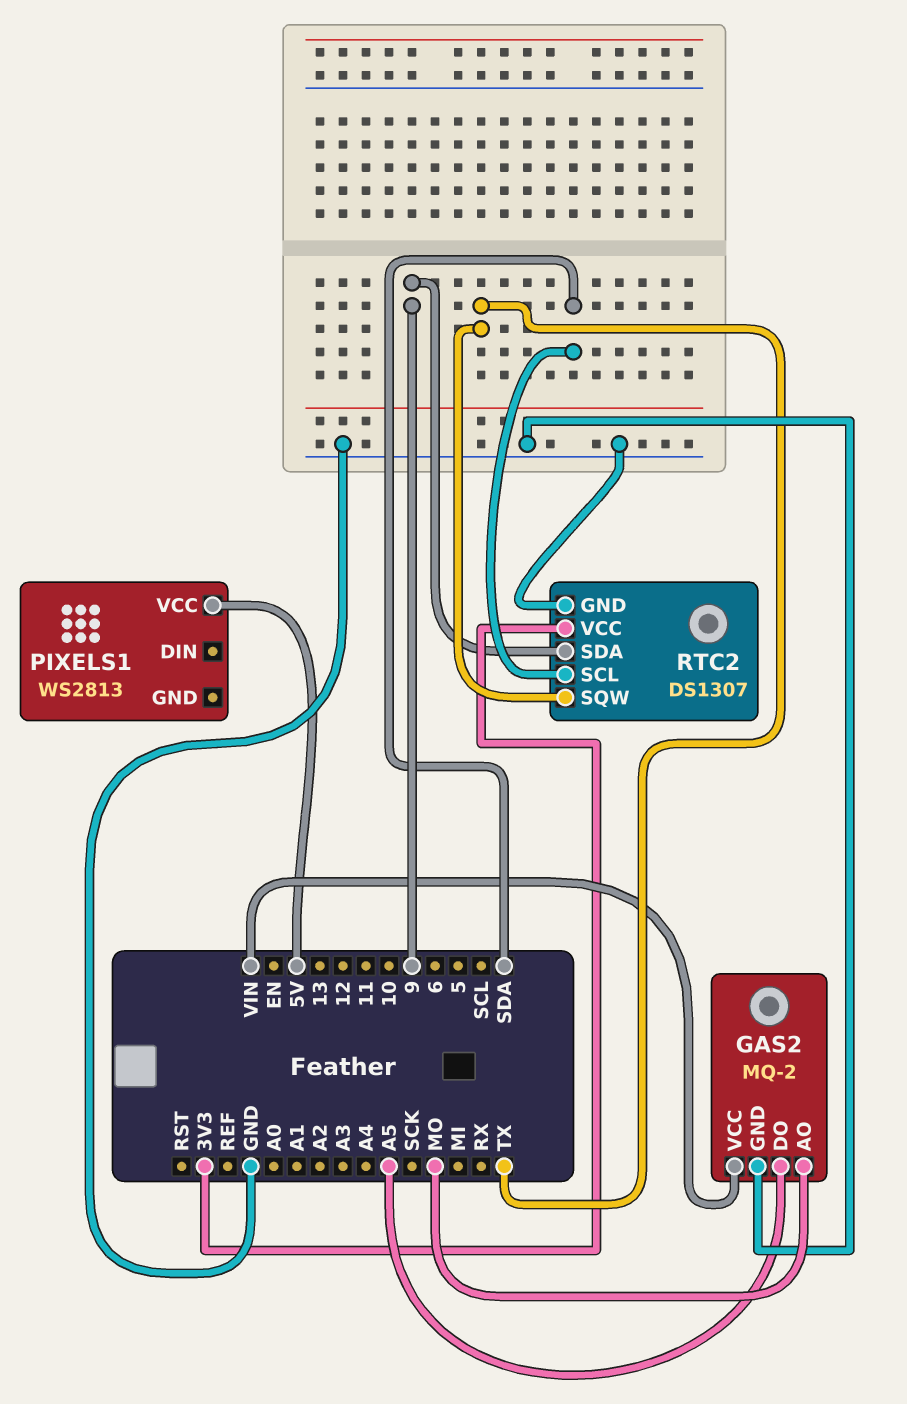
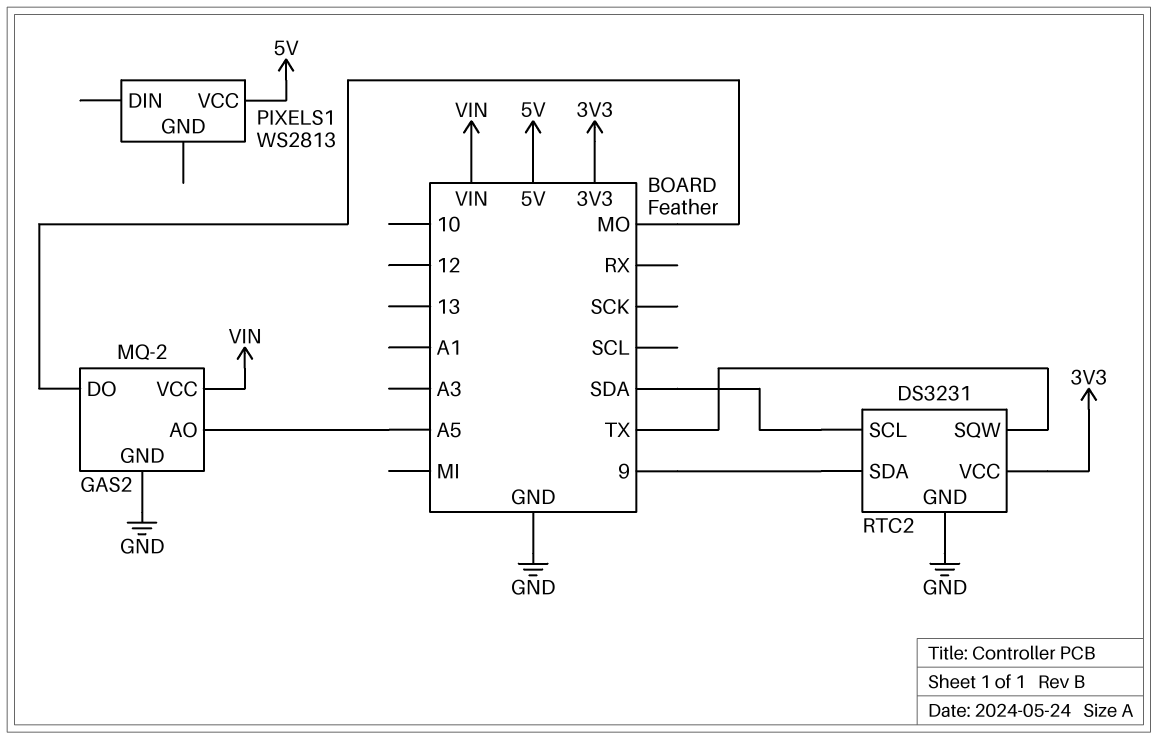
GAS2 pin AO: MO -> A5
GAS2 pin DO: A5 -> MO
RTC2: DS1307 -> DS3231

